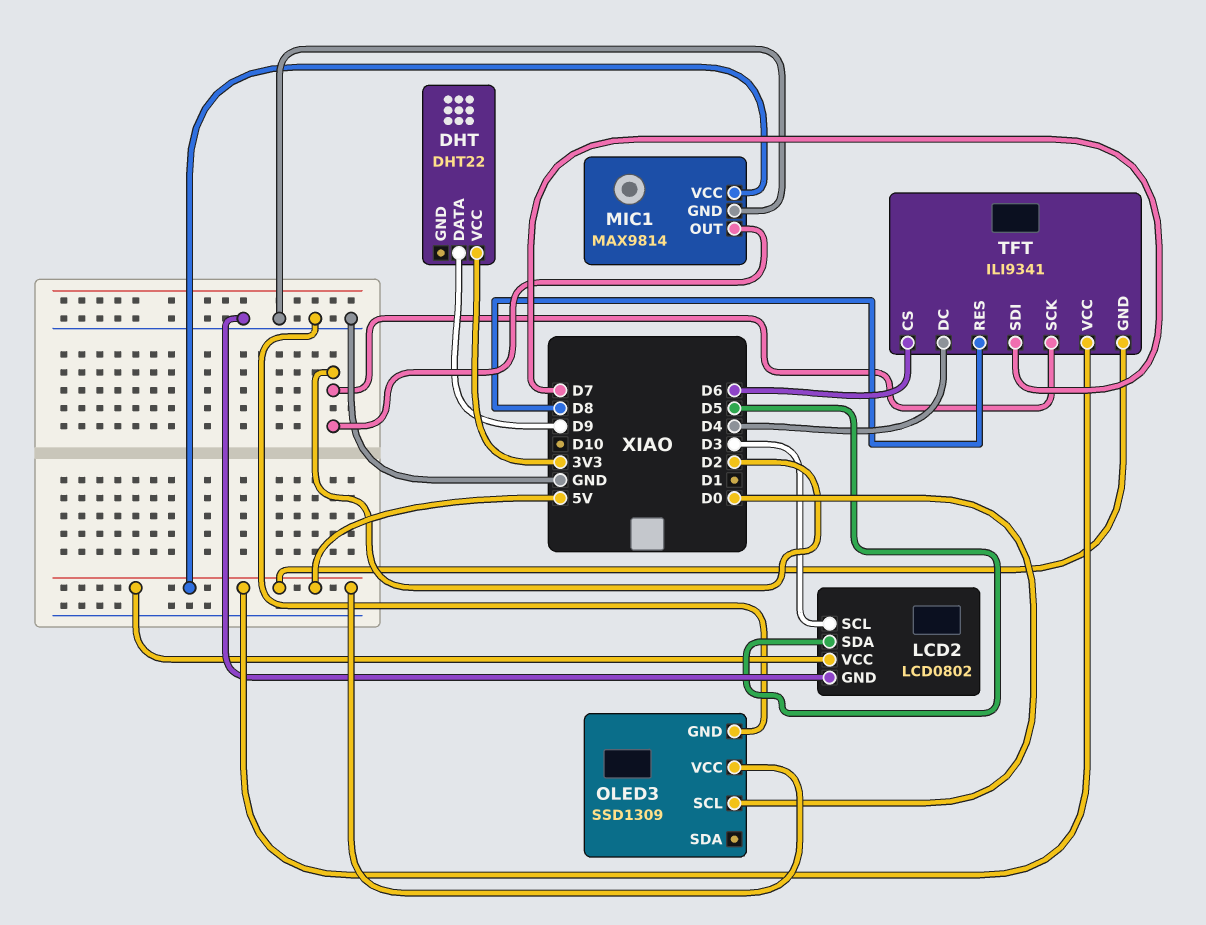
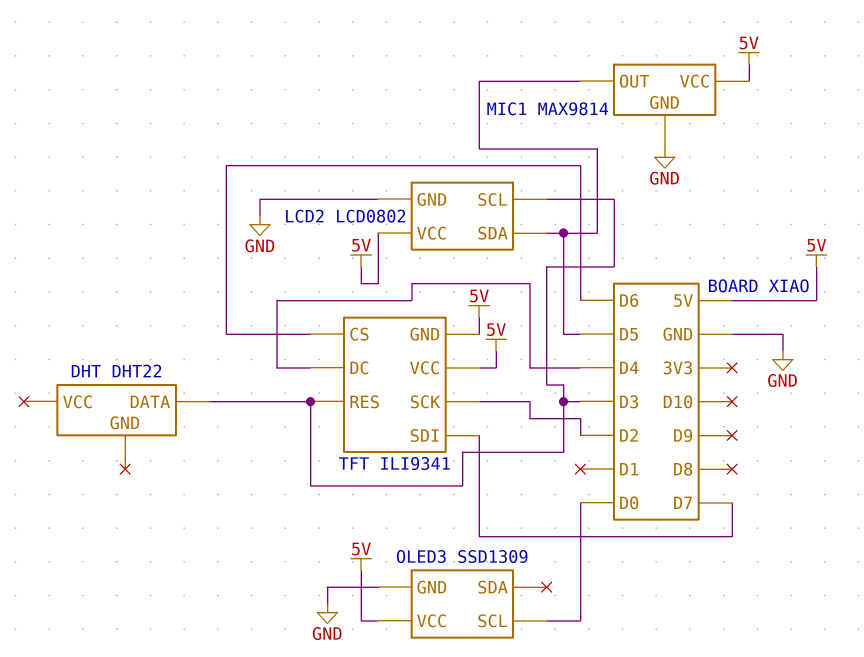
DHT pin DATA: D9 -> D3
DHT pin VCC: 3V3 -> none
MIC1 pin OUT: D2 -> D5
TFT pin RES: D8 -> D3

